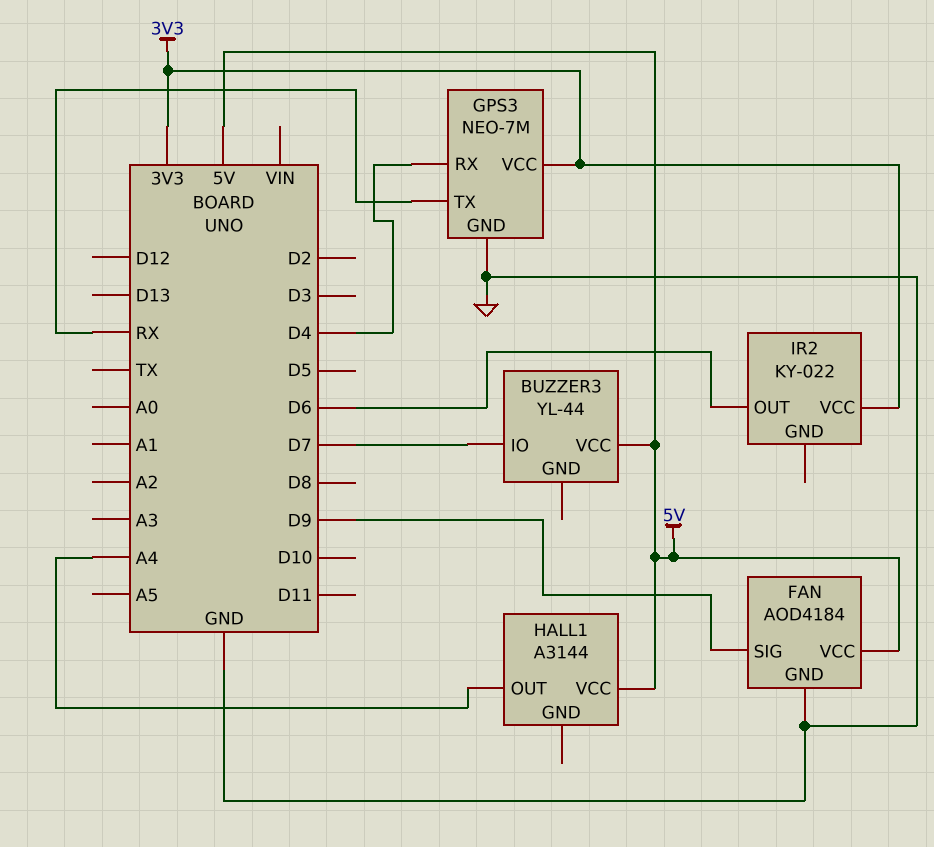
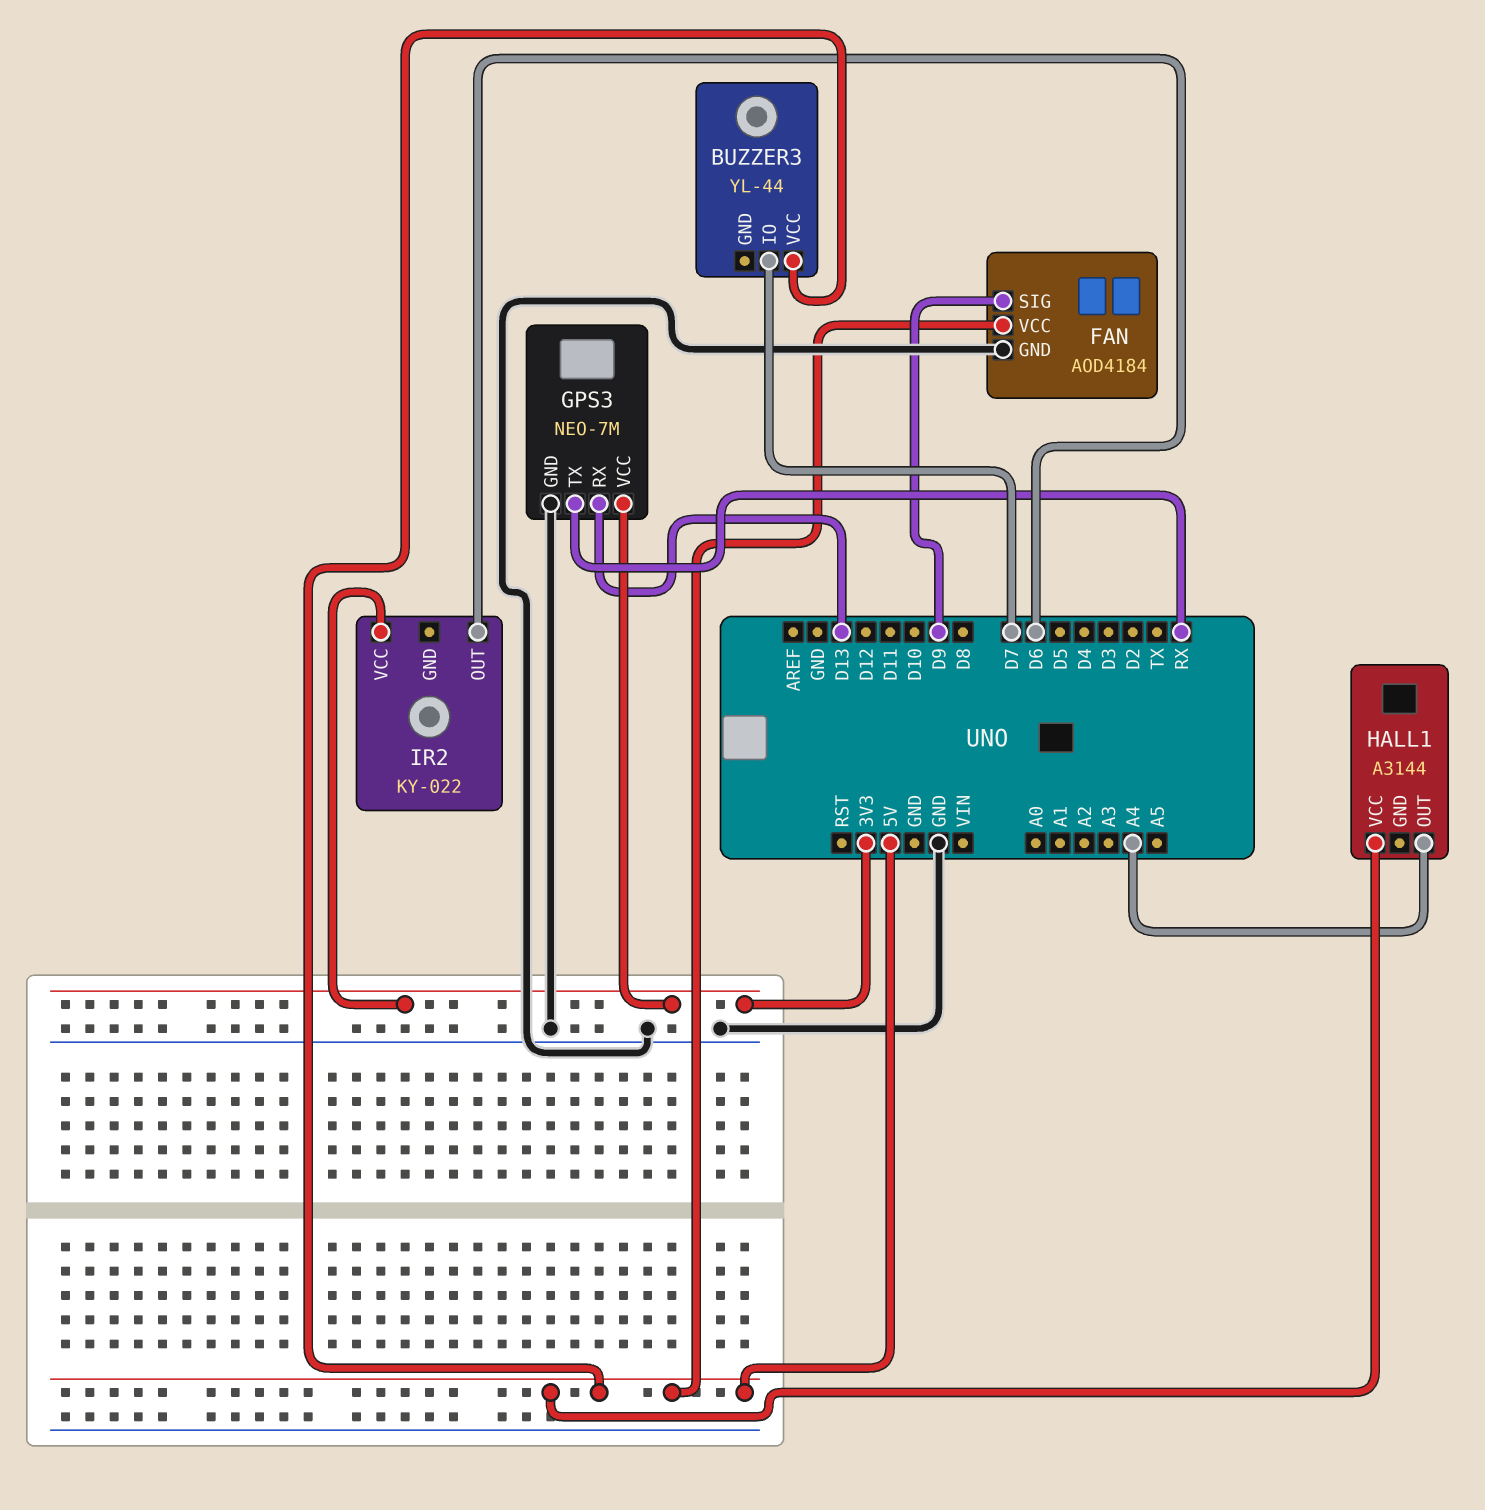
GPS3 pin RX: D4 -> D13

